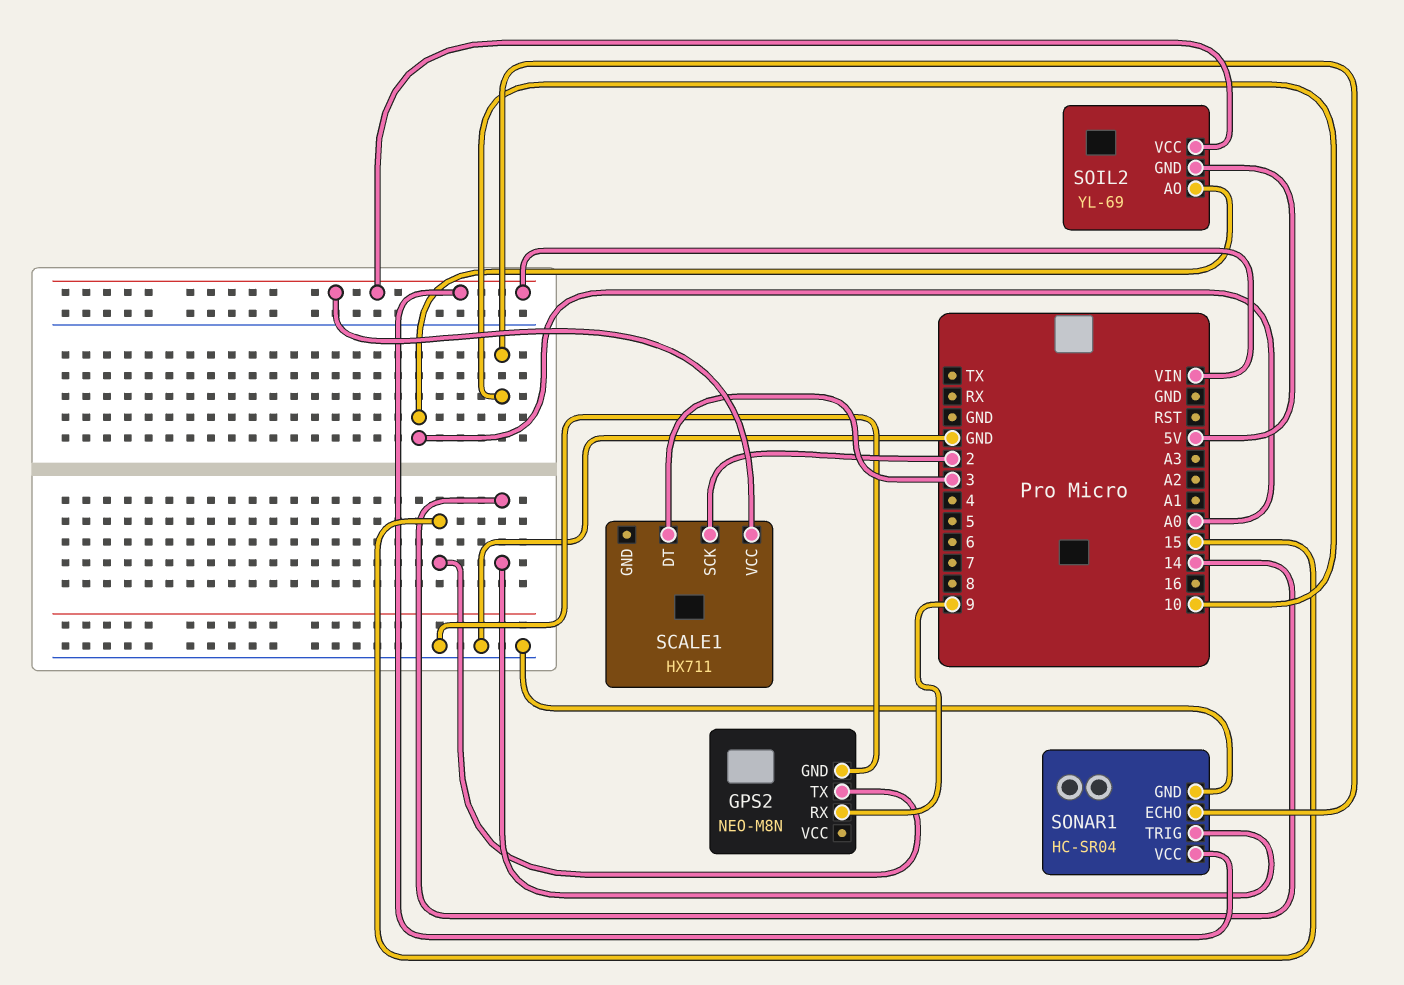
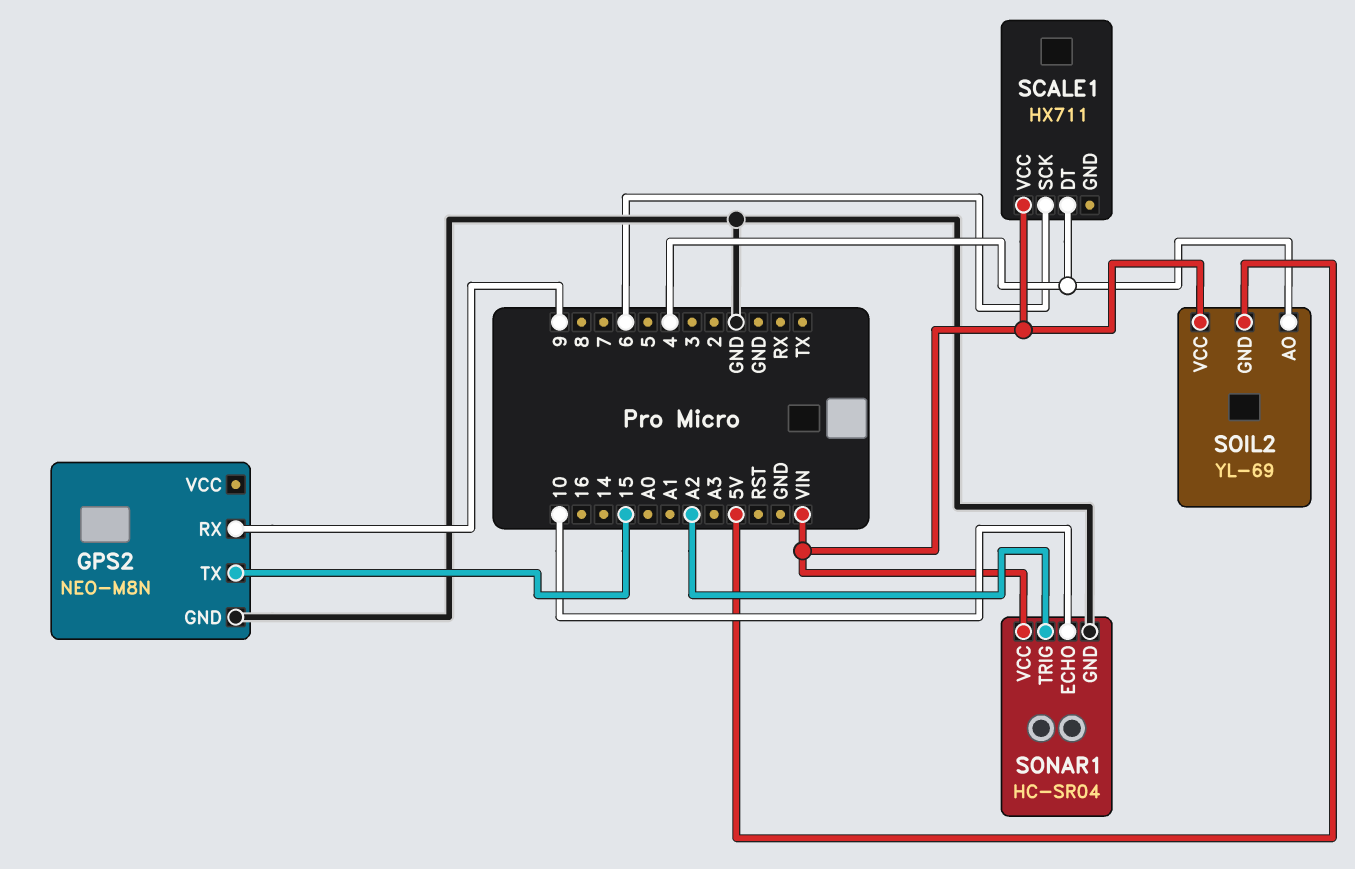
SCALE1 pin DT: 3 -> 4
SCALE1 pin SCK: 2 -> 6
SOIL2 pin AO: A0 -> 4
SONAR1 pin TRIG: 14 -> A2

